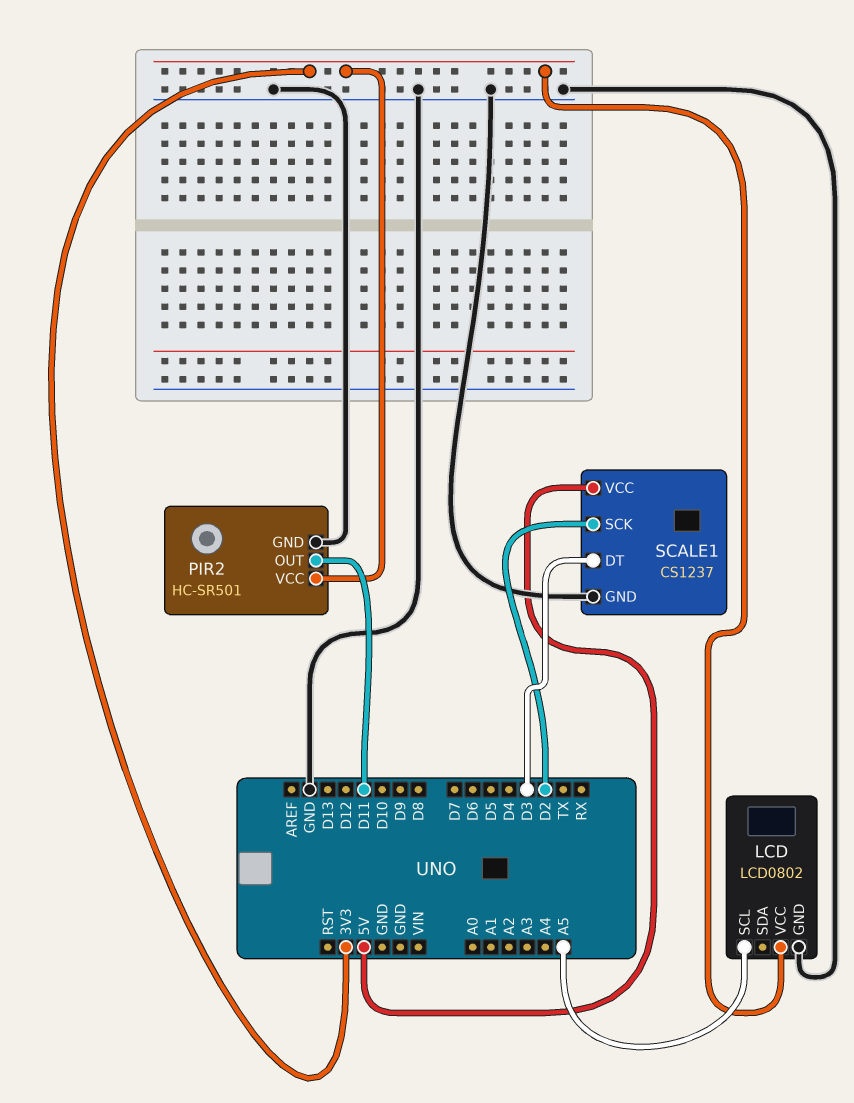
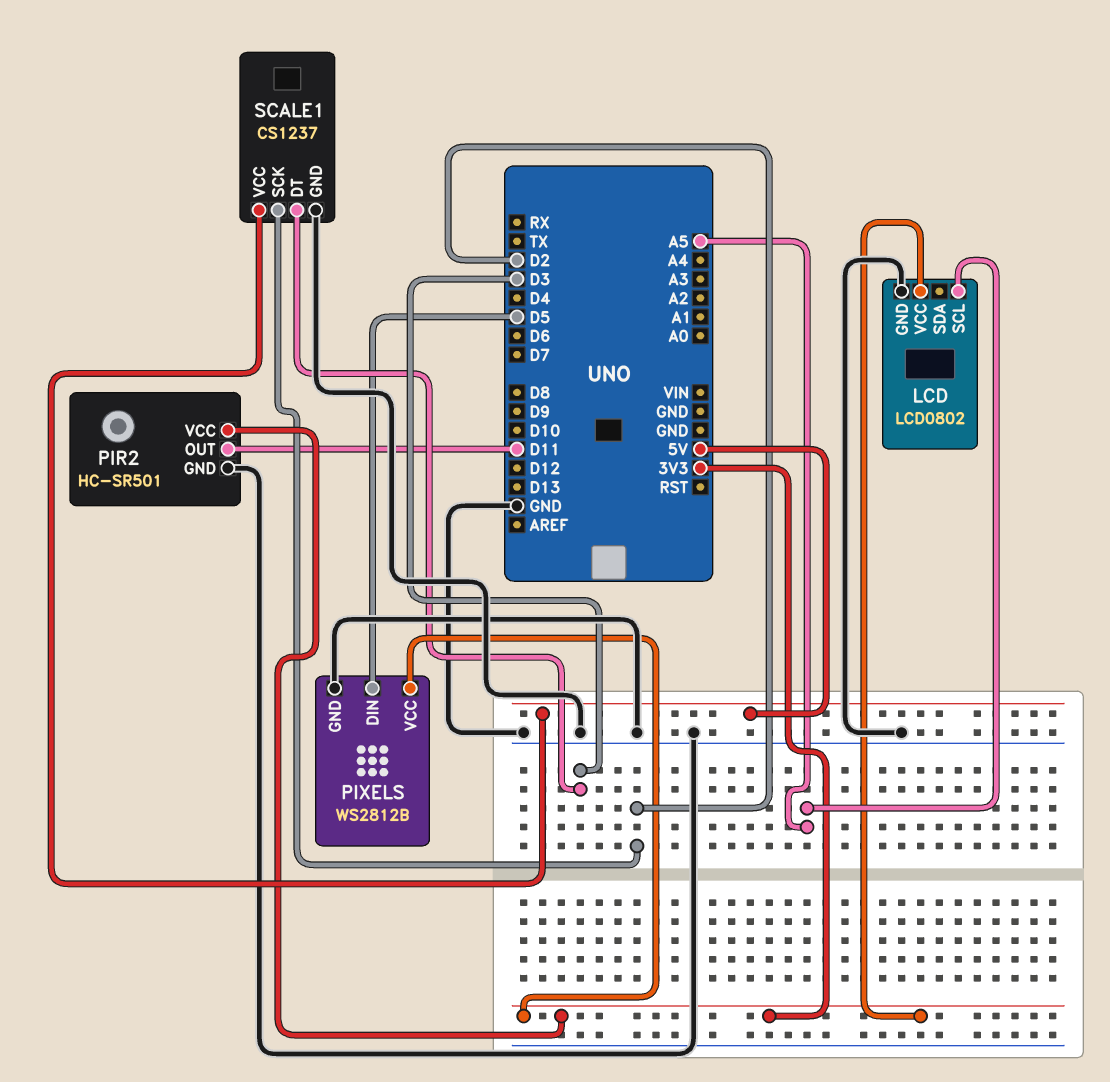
PIXELS: none -> WS2812B
PIXELS pin DIN: none -> D5
PIXELS pin GND: none -> GND
PIXELS pin VCC: none -> 3V3

